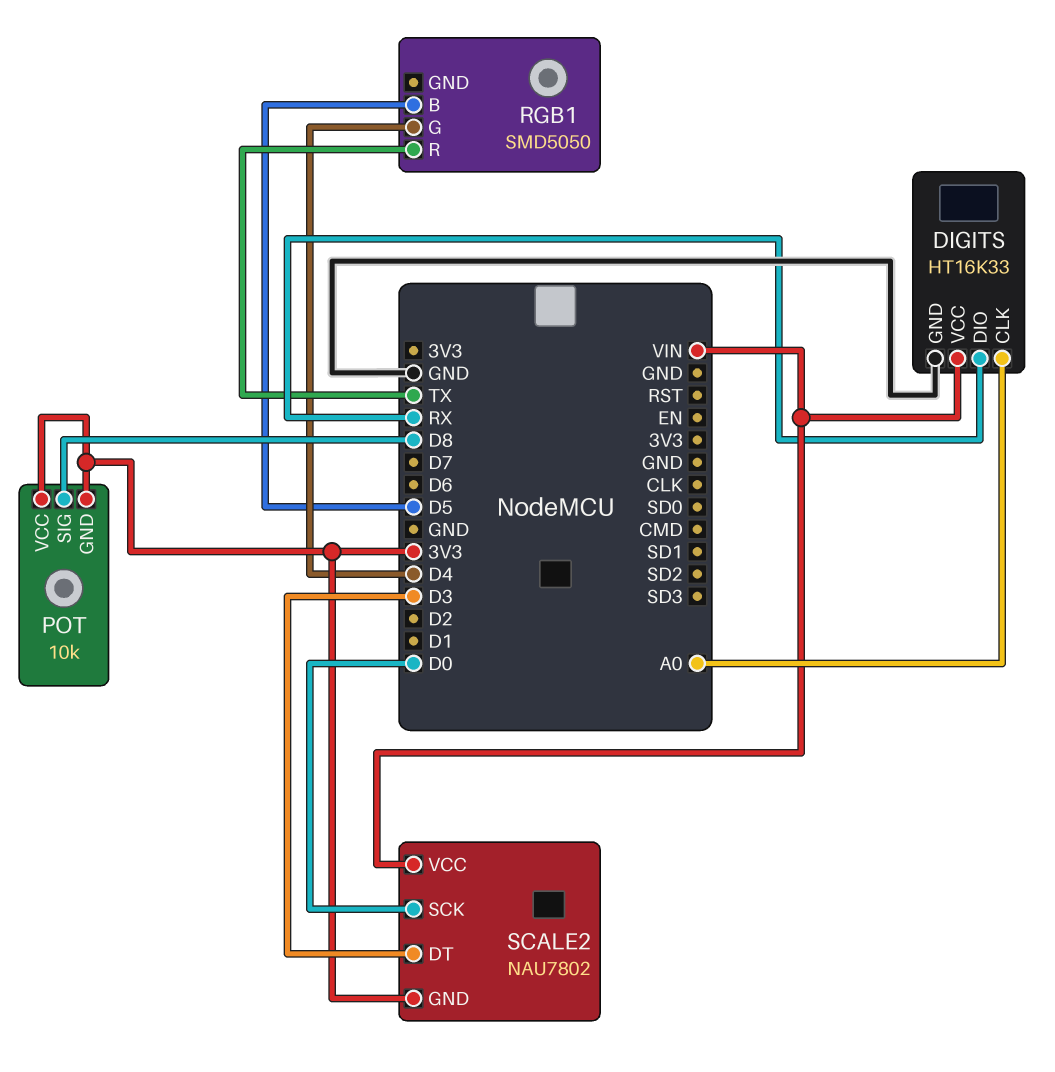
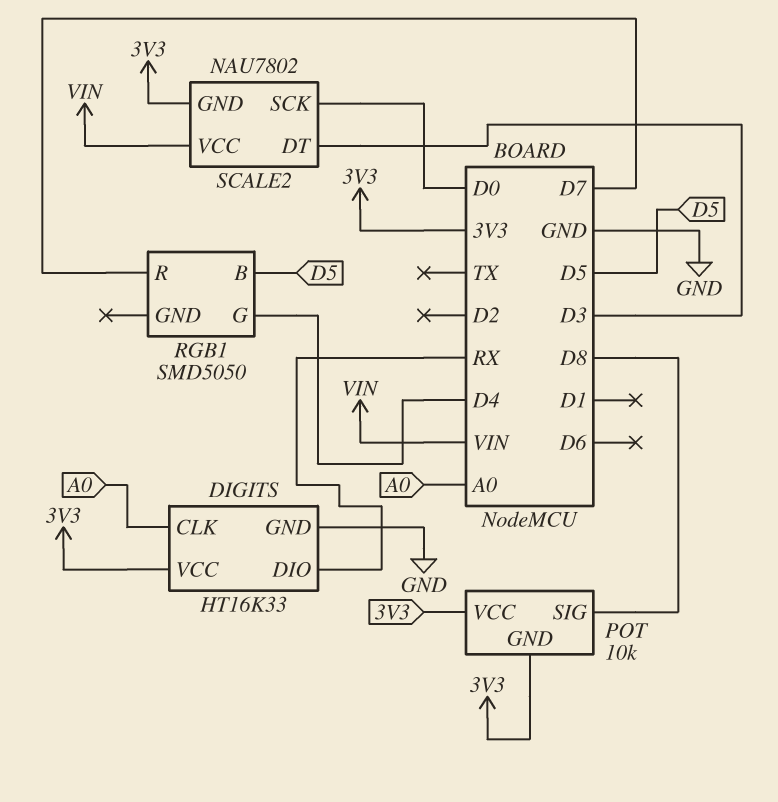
DIGITS pin VCC: VIN -> 3V3
RGB1 pin R: TX -> D7

